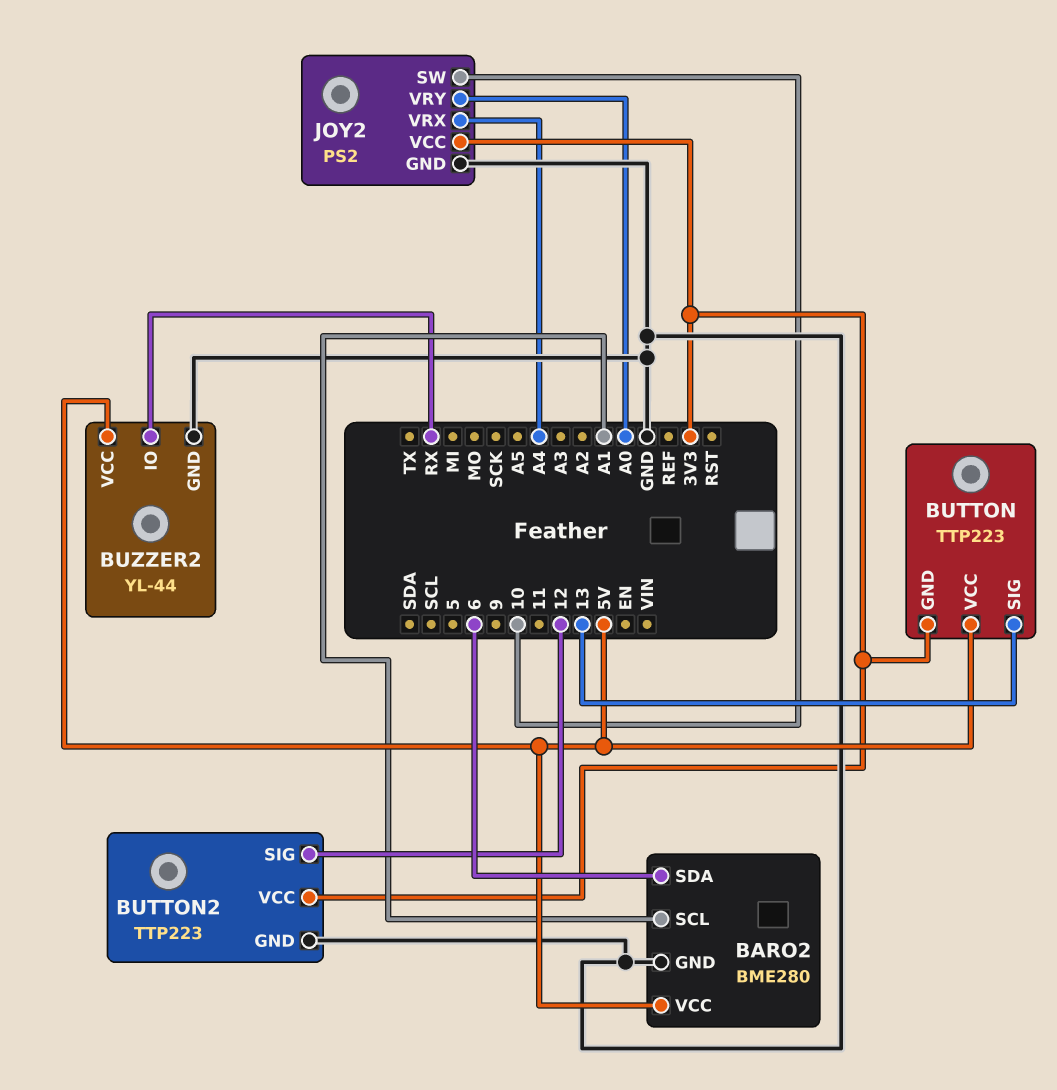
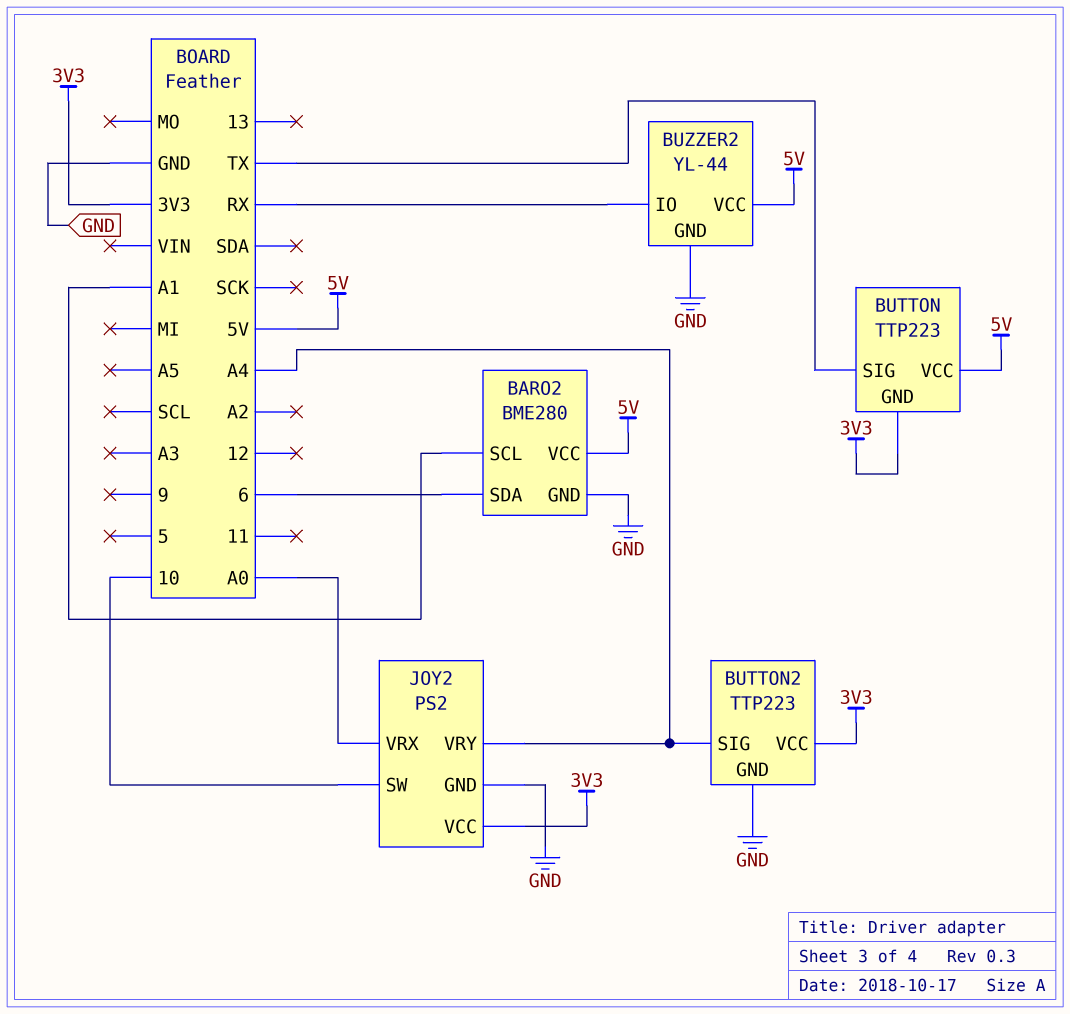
BUTTON pin SIG: 13 -> TX
BUTTON2 pin SIG: 12 -> A4
JOY2 pin VRX: A4 -> A0
JOY2 pin VRY: A0 -> A4

